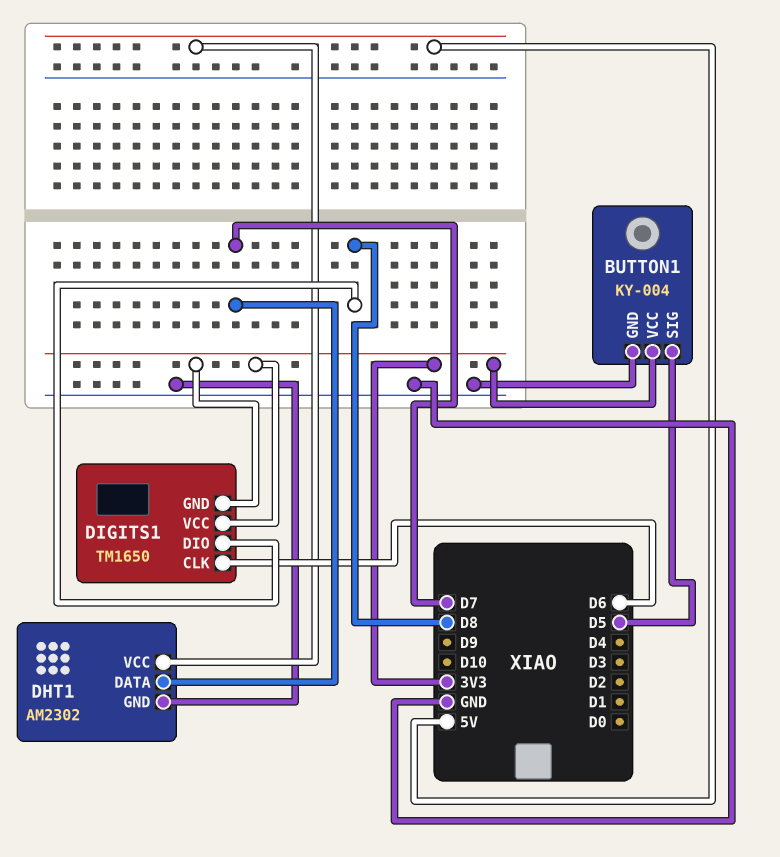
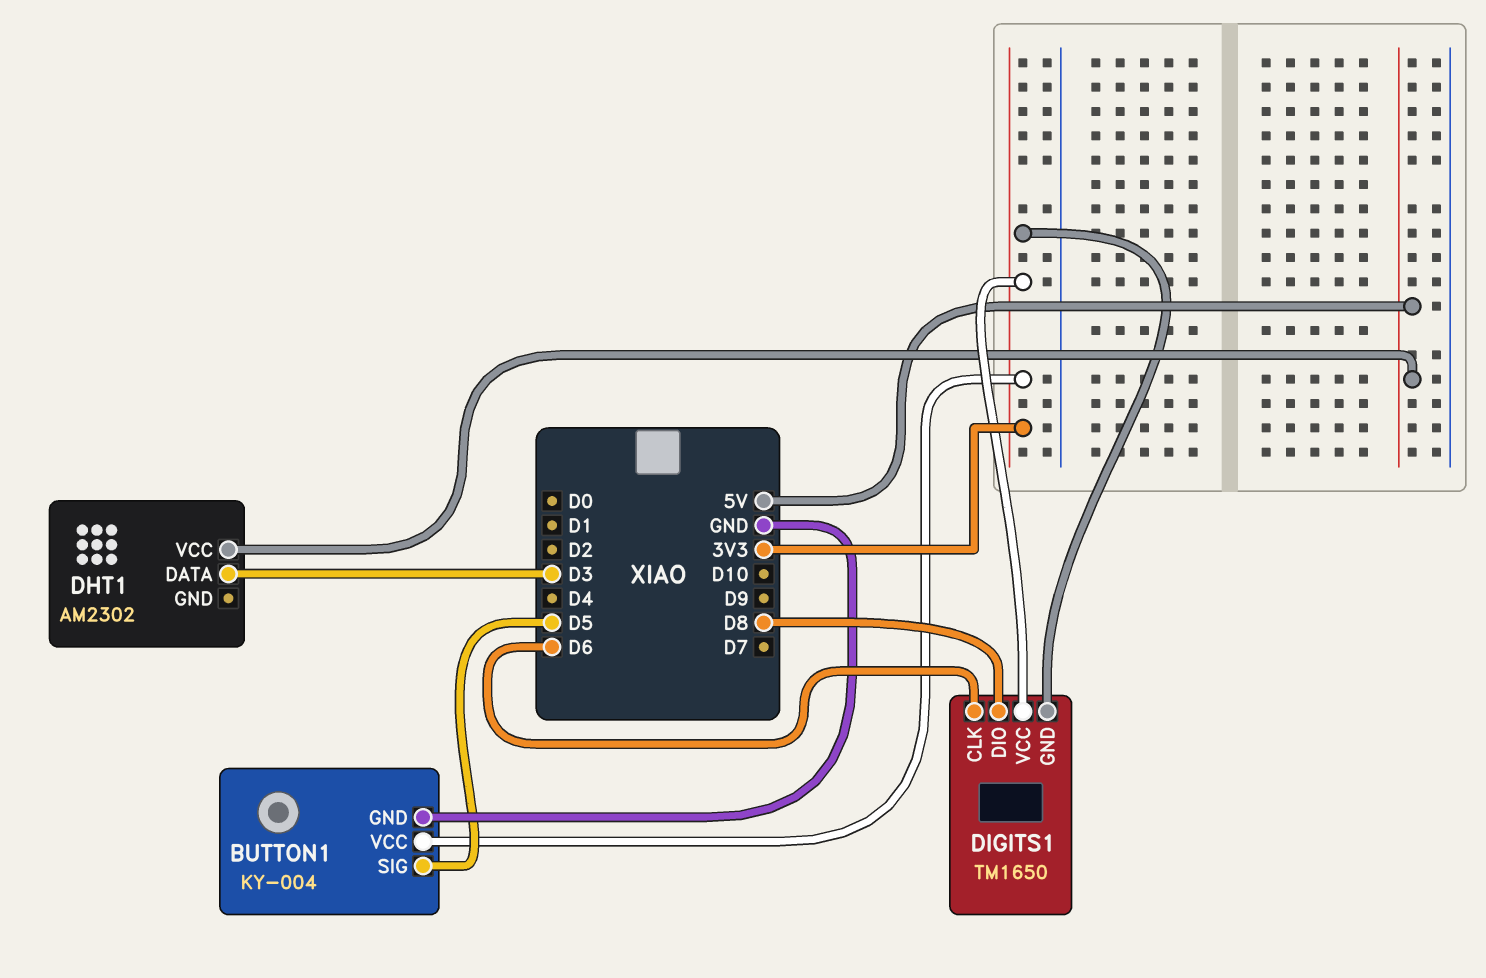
DHT1 pin DATA: D7 -> D3
DHT1 pin GND: GND -> none

